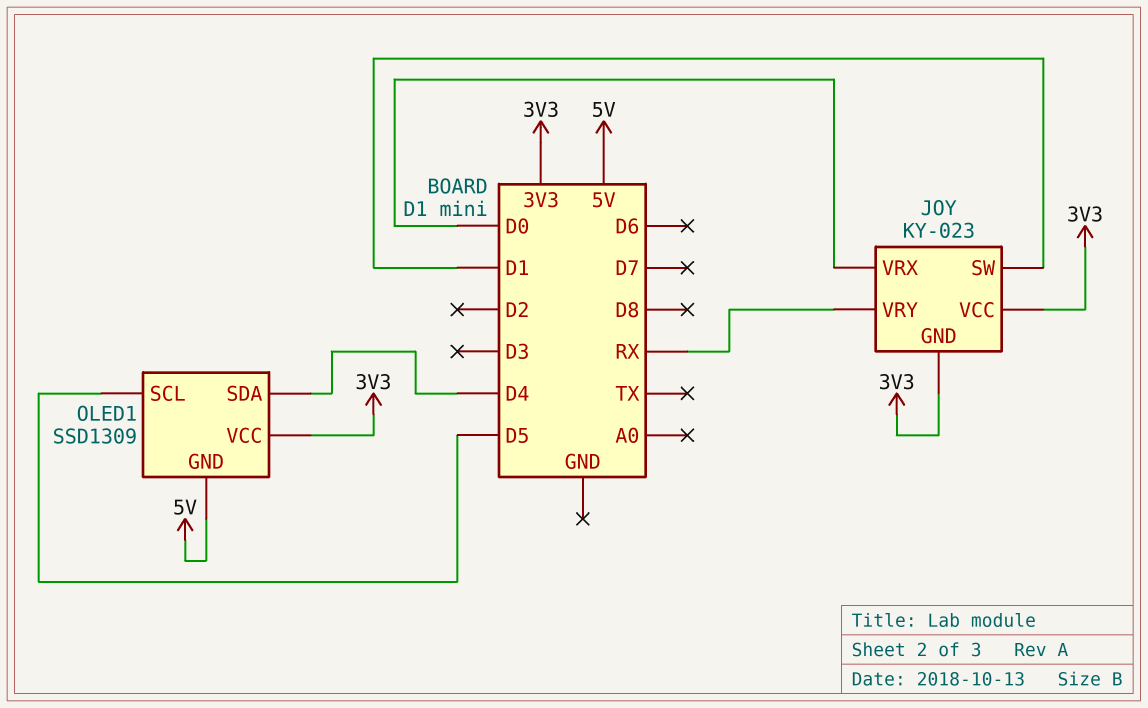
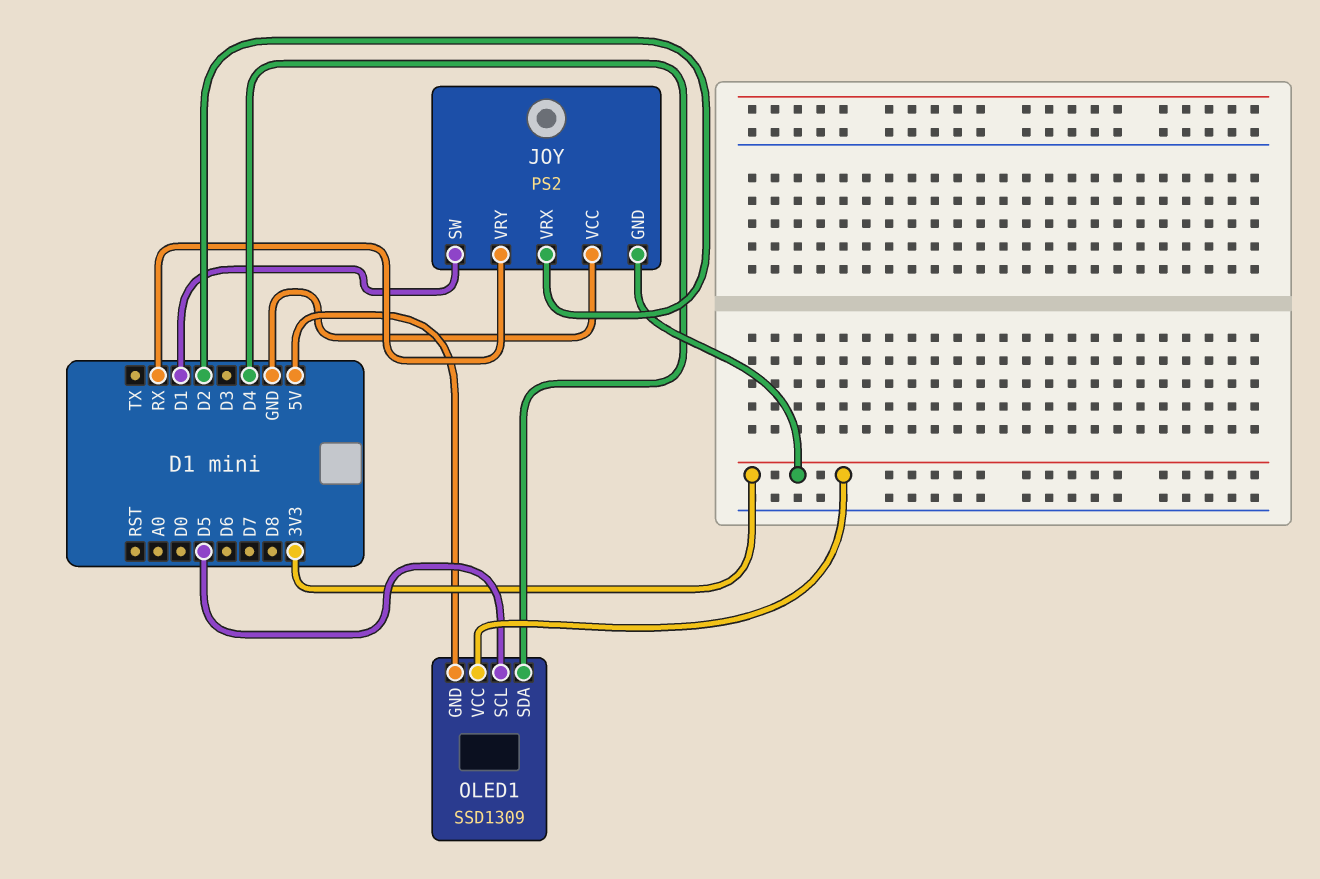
JOY: KY-023 -> PS2
JOY pin VCC: 3V3 -> GND
JOY pin VRX: D0 -> D2

